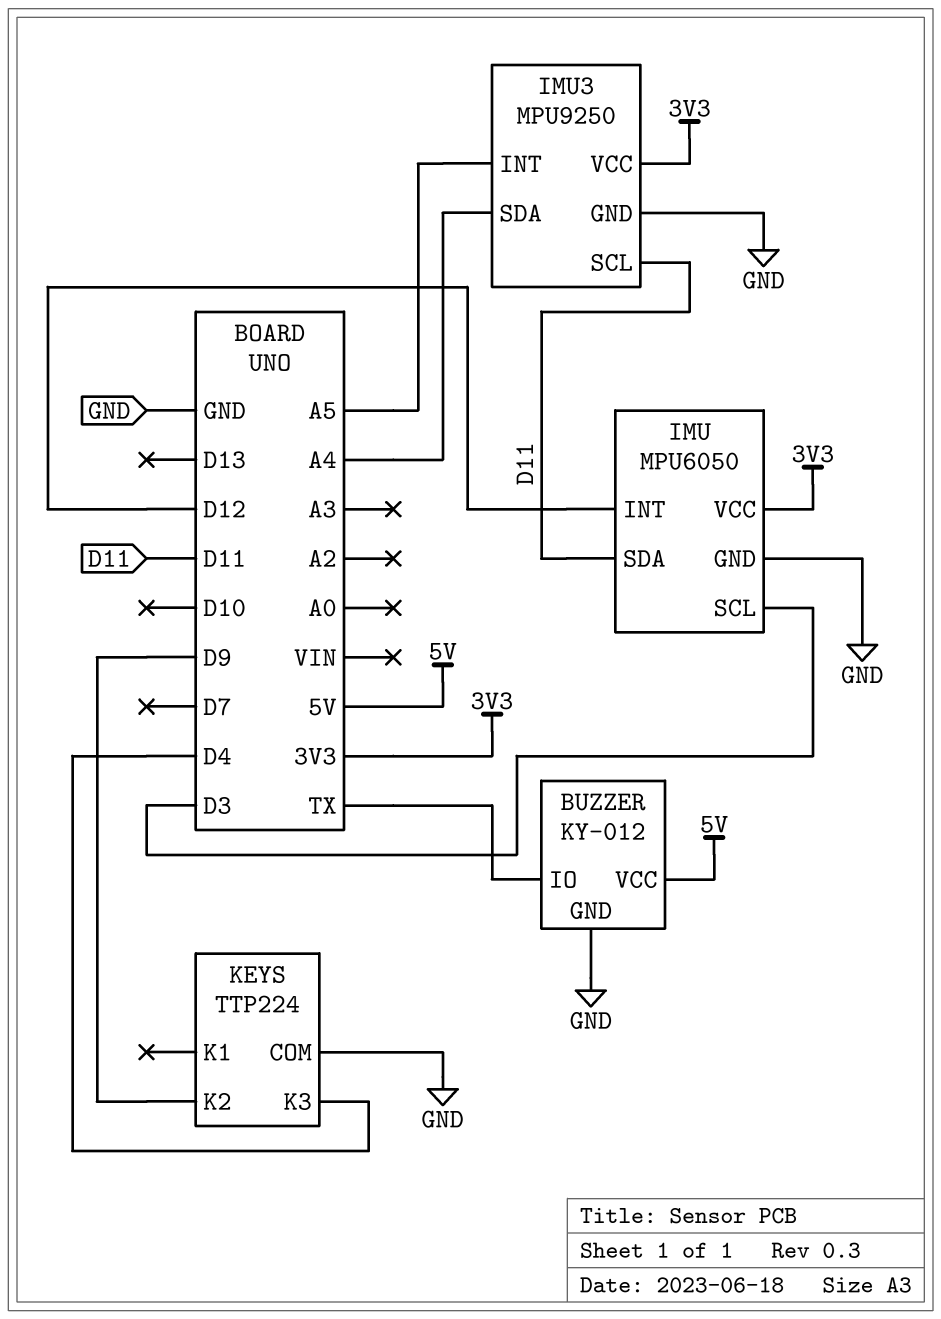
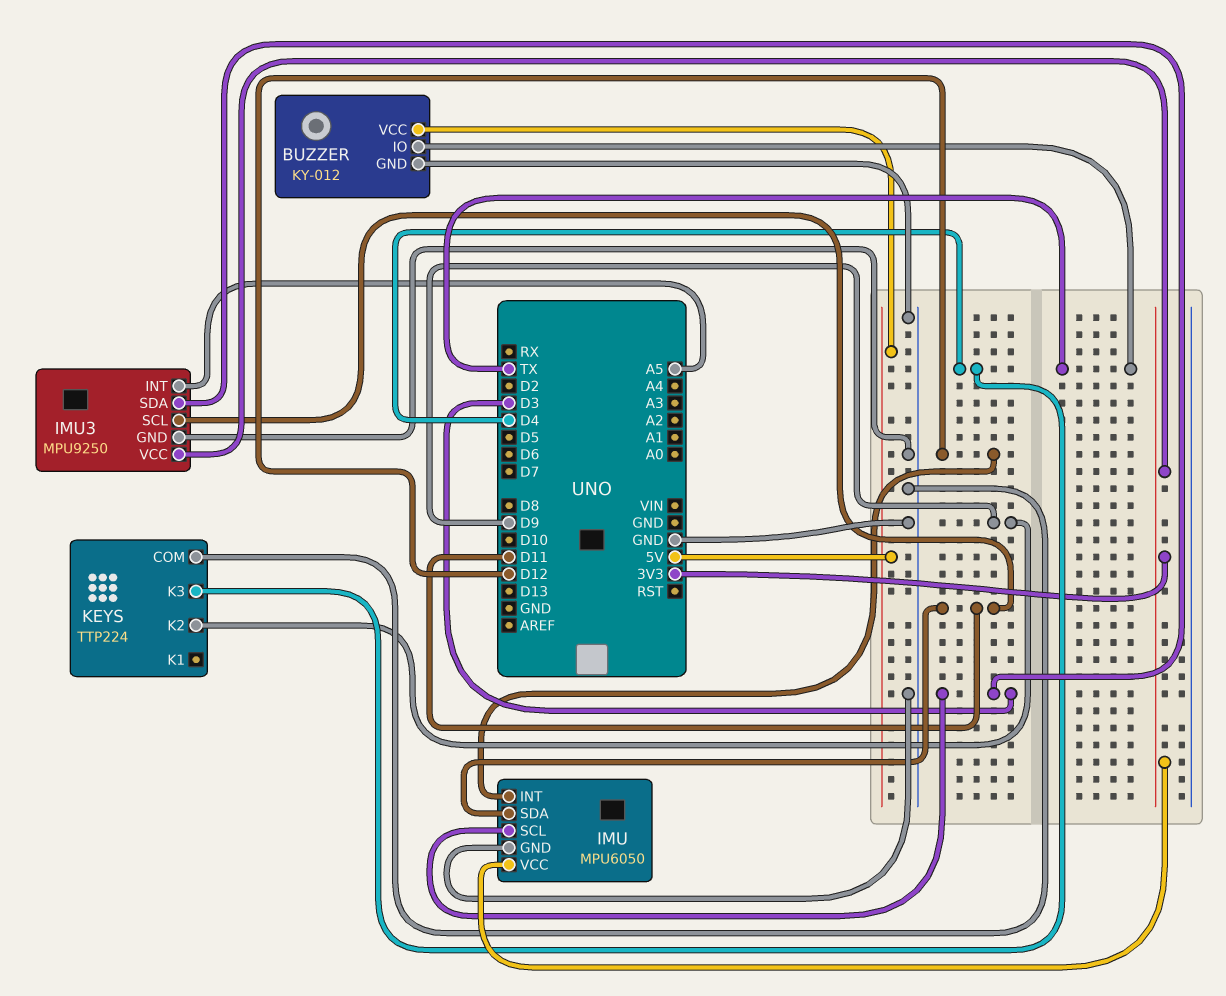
IMU3 pin SDA: A4 -> D3

